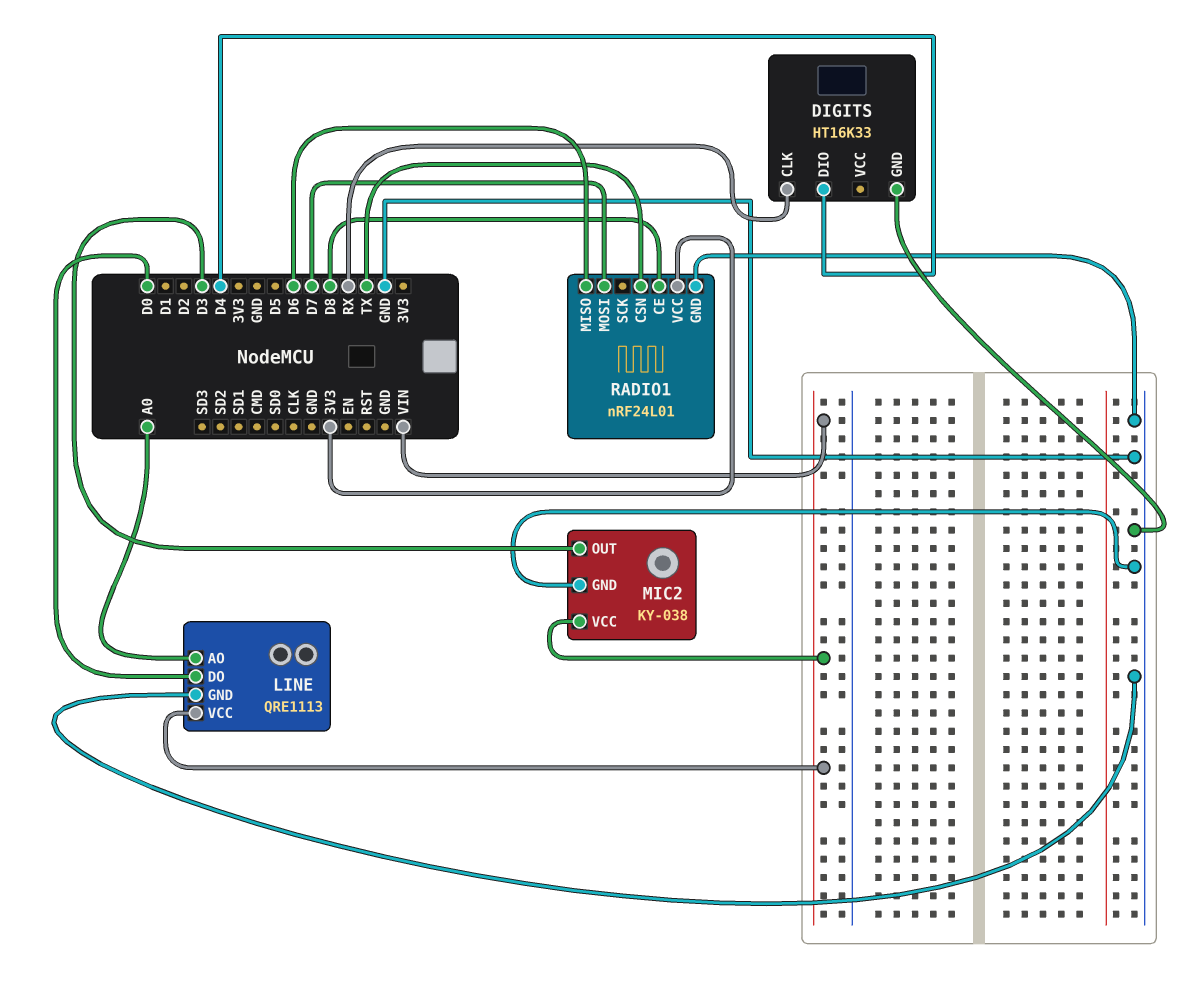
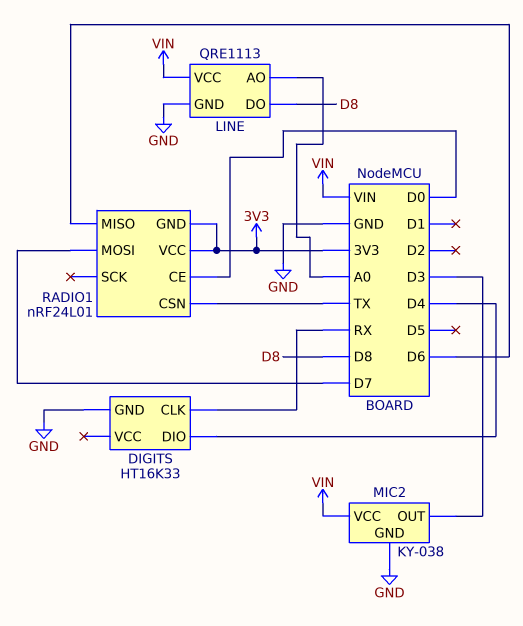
LINE pin DO: D0 -> D8
RADIO1 pin CE: D8 -> D0
RADIO1 pin GND: GND -> 3V3

